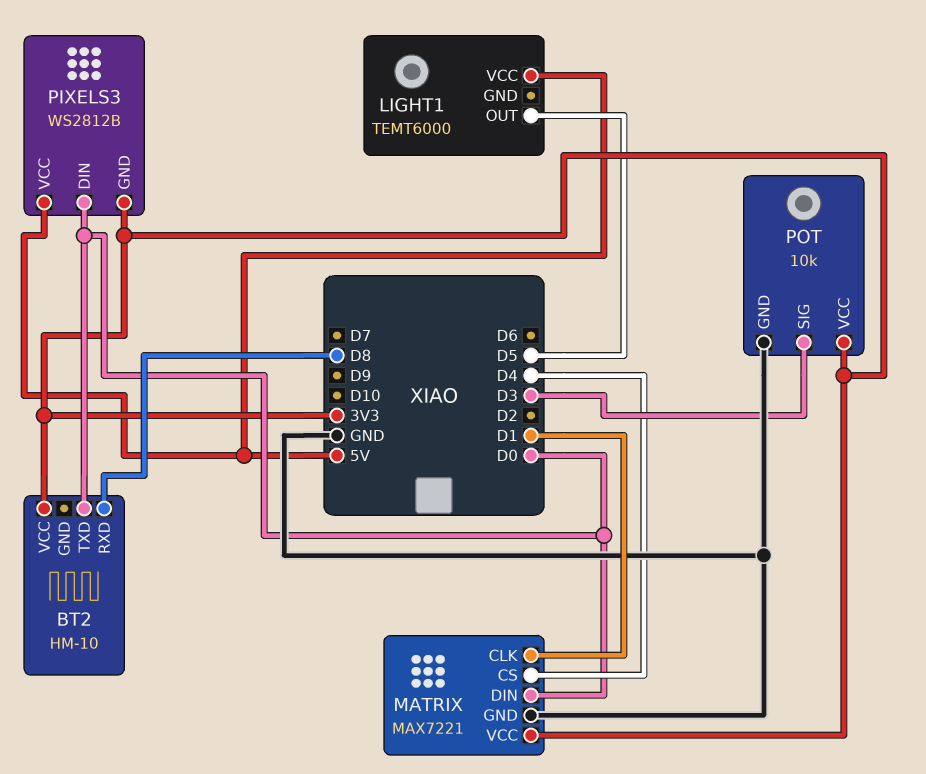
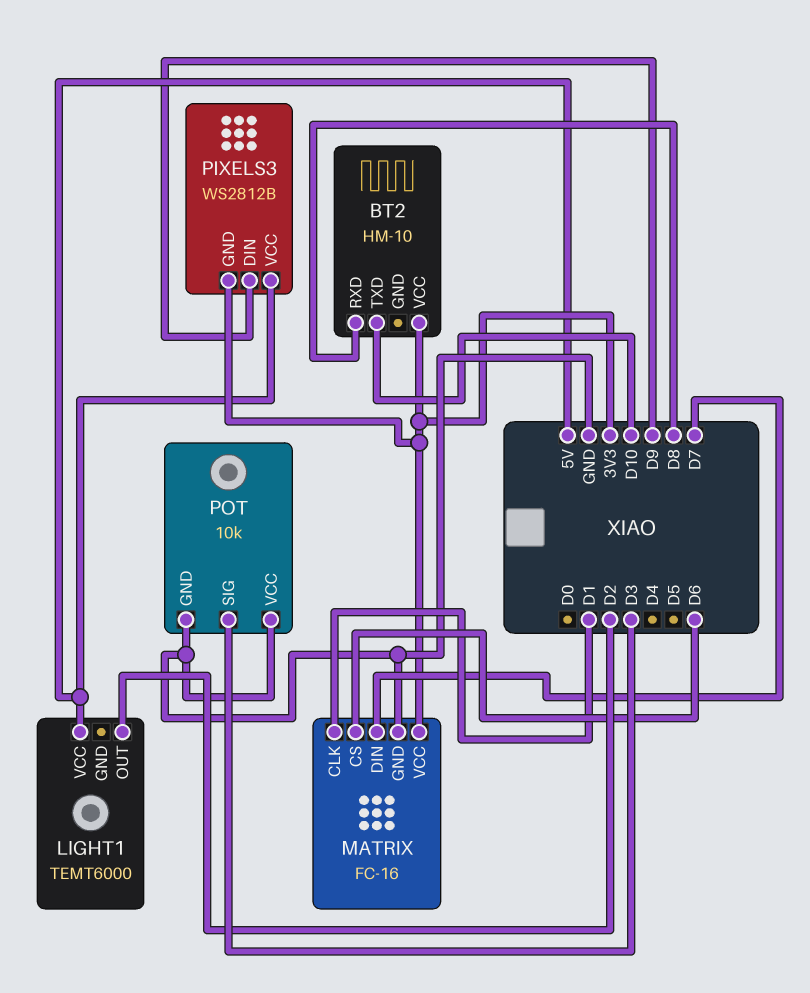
BT2 pin TXD: D0 -> D10
LIGHT1 pin OUT: D5 -> D2
MATRIX: MAX7221 -> FC-16
MATRIX pin CS: D4 -> D6
MATRIX pin DIN: D0 -> D7
PIXELS3 pin DIN: D0 -> D9
POT pin VCC: 3V3 -> GND

